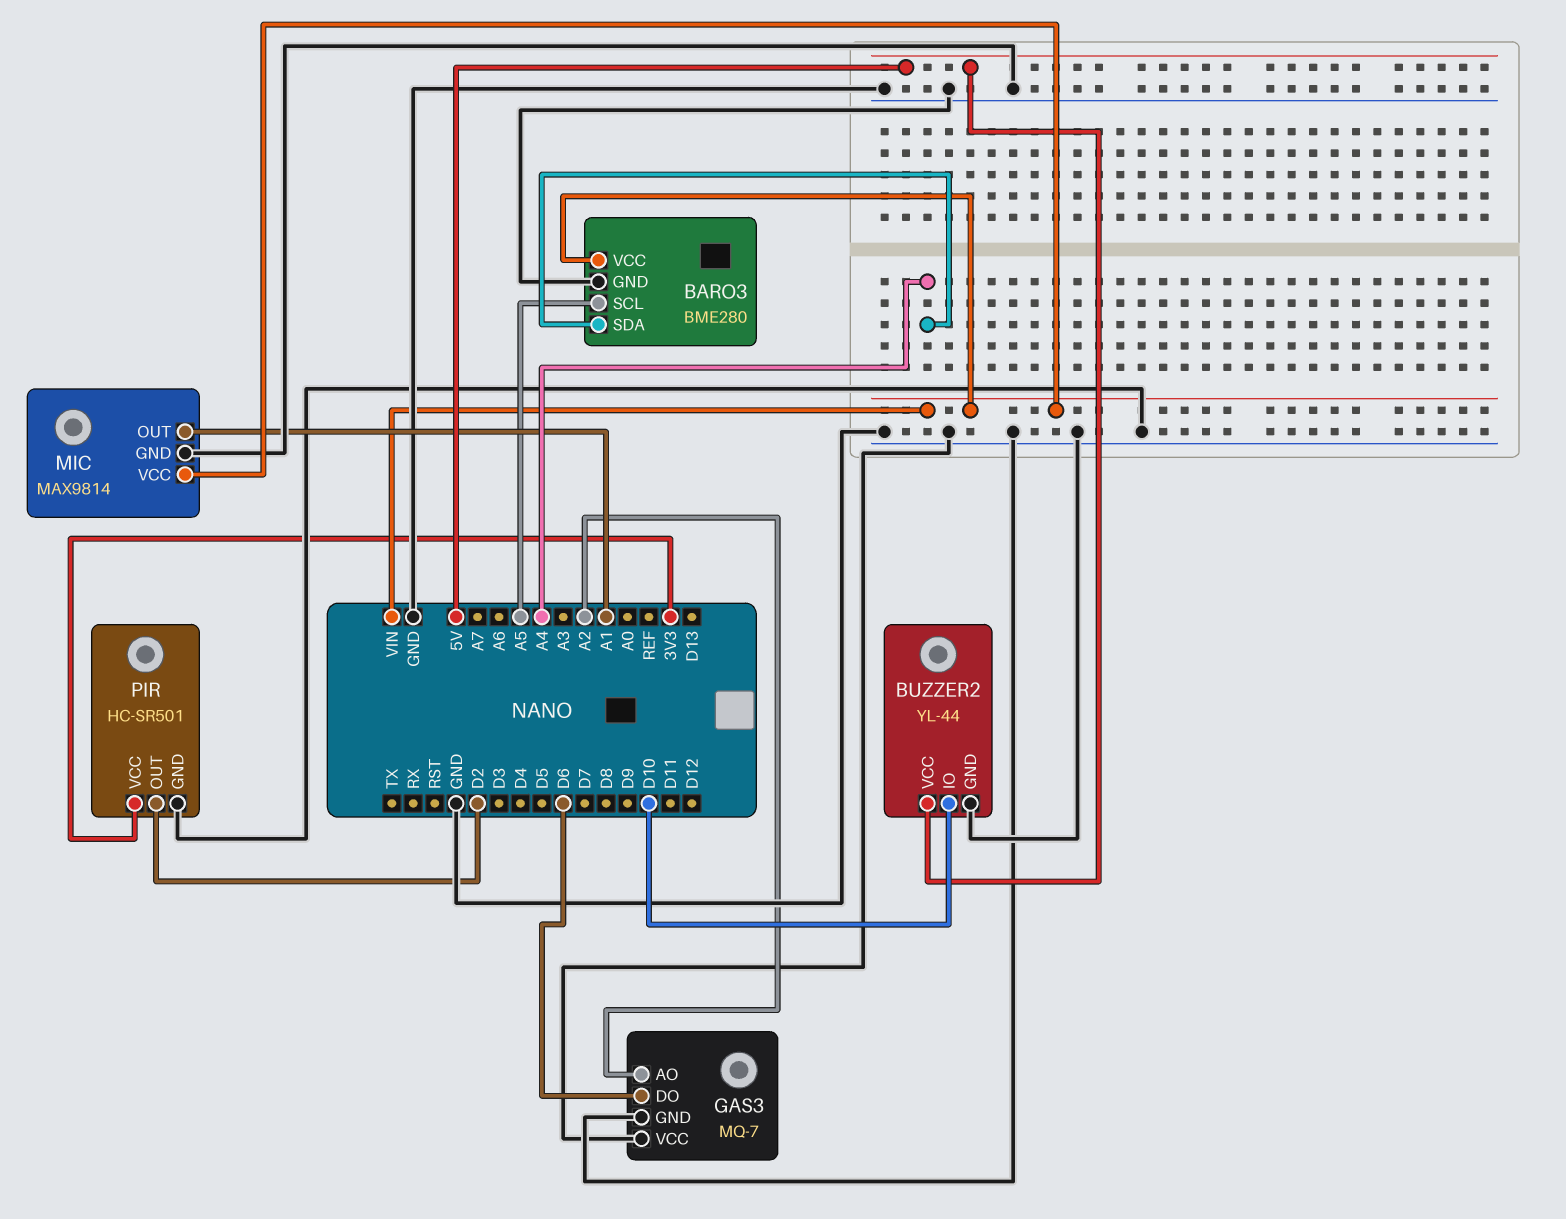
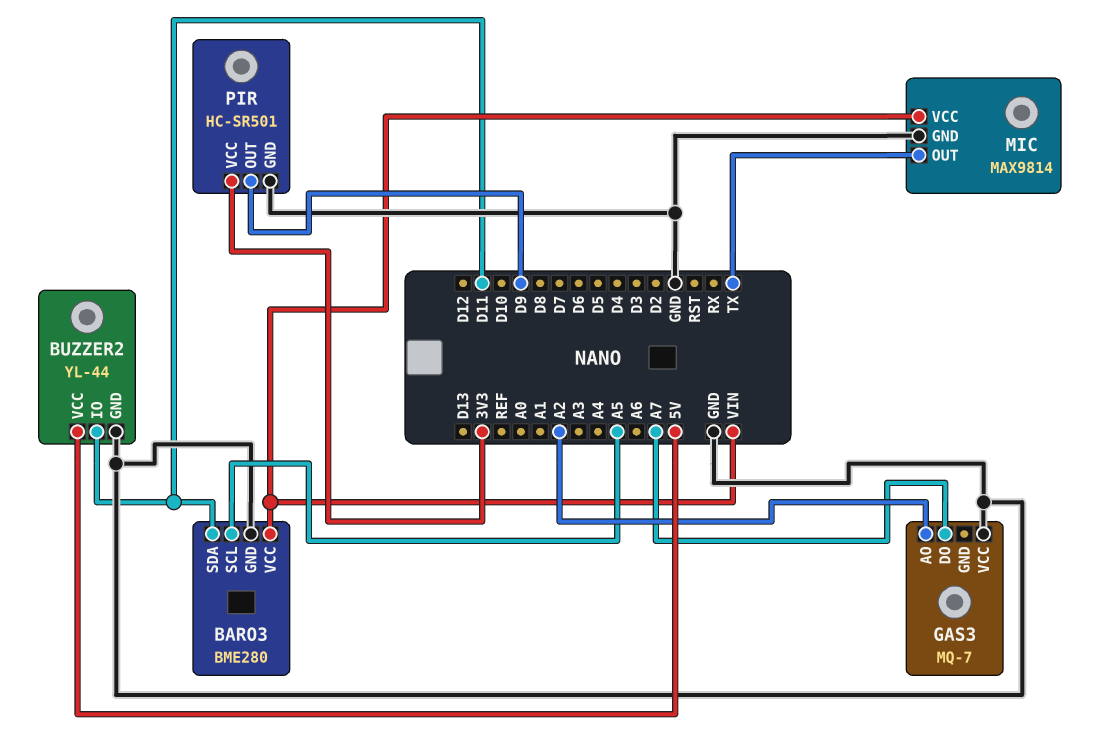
BARO3 pin SDA: A4 -> D11
BUZZER2 pin IO: D10 -> D11
GAS3 pin DO: D6 -> A7
GAS3 pin GND: GND -> none
MIC pin OUT: A1 -> TX
PIR pin OUT: D2 -> D9

